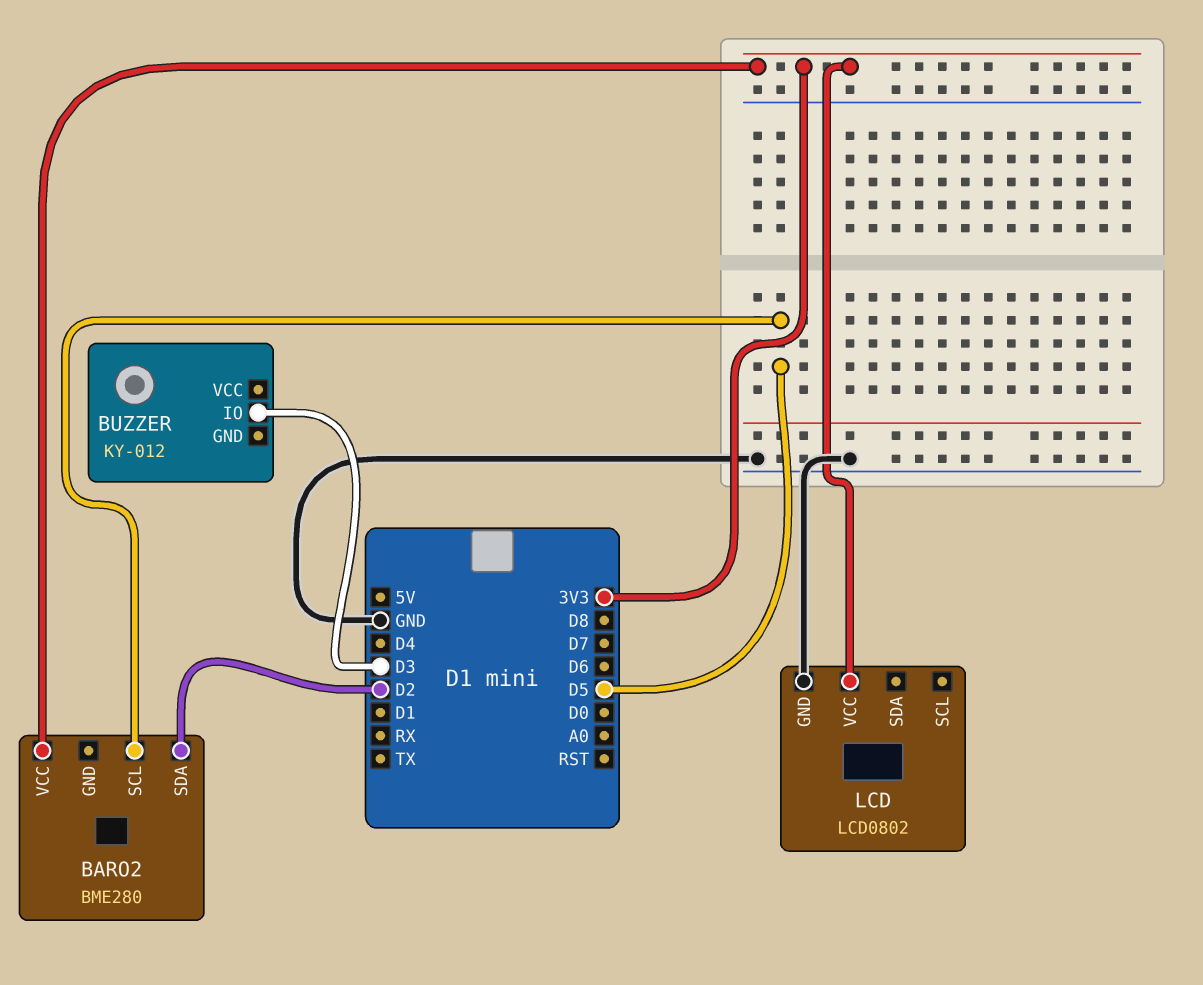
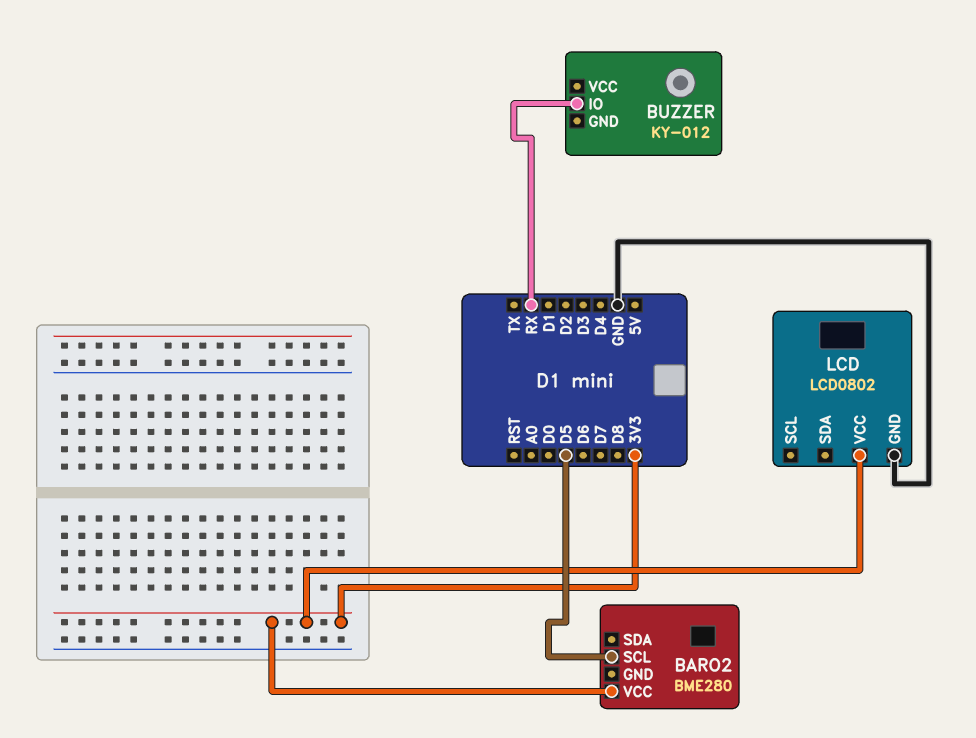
BARO2 pin SDA: D2 -> none
BUZZER pin IO: D3 -> RX

